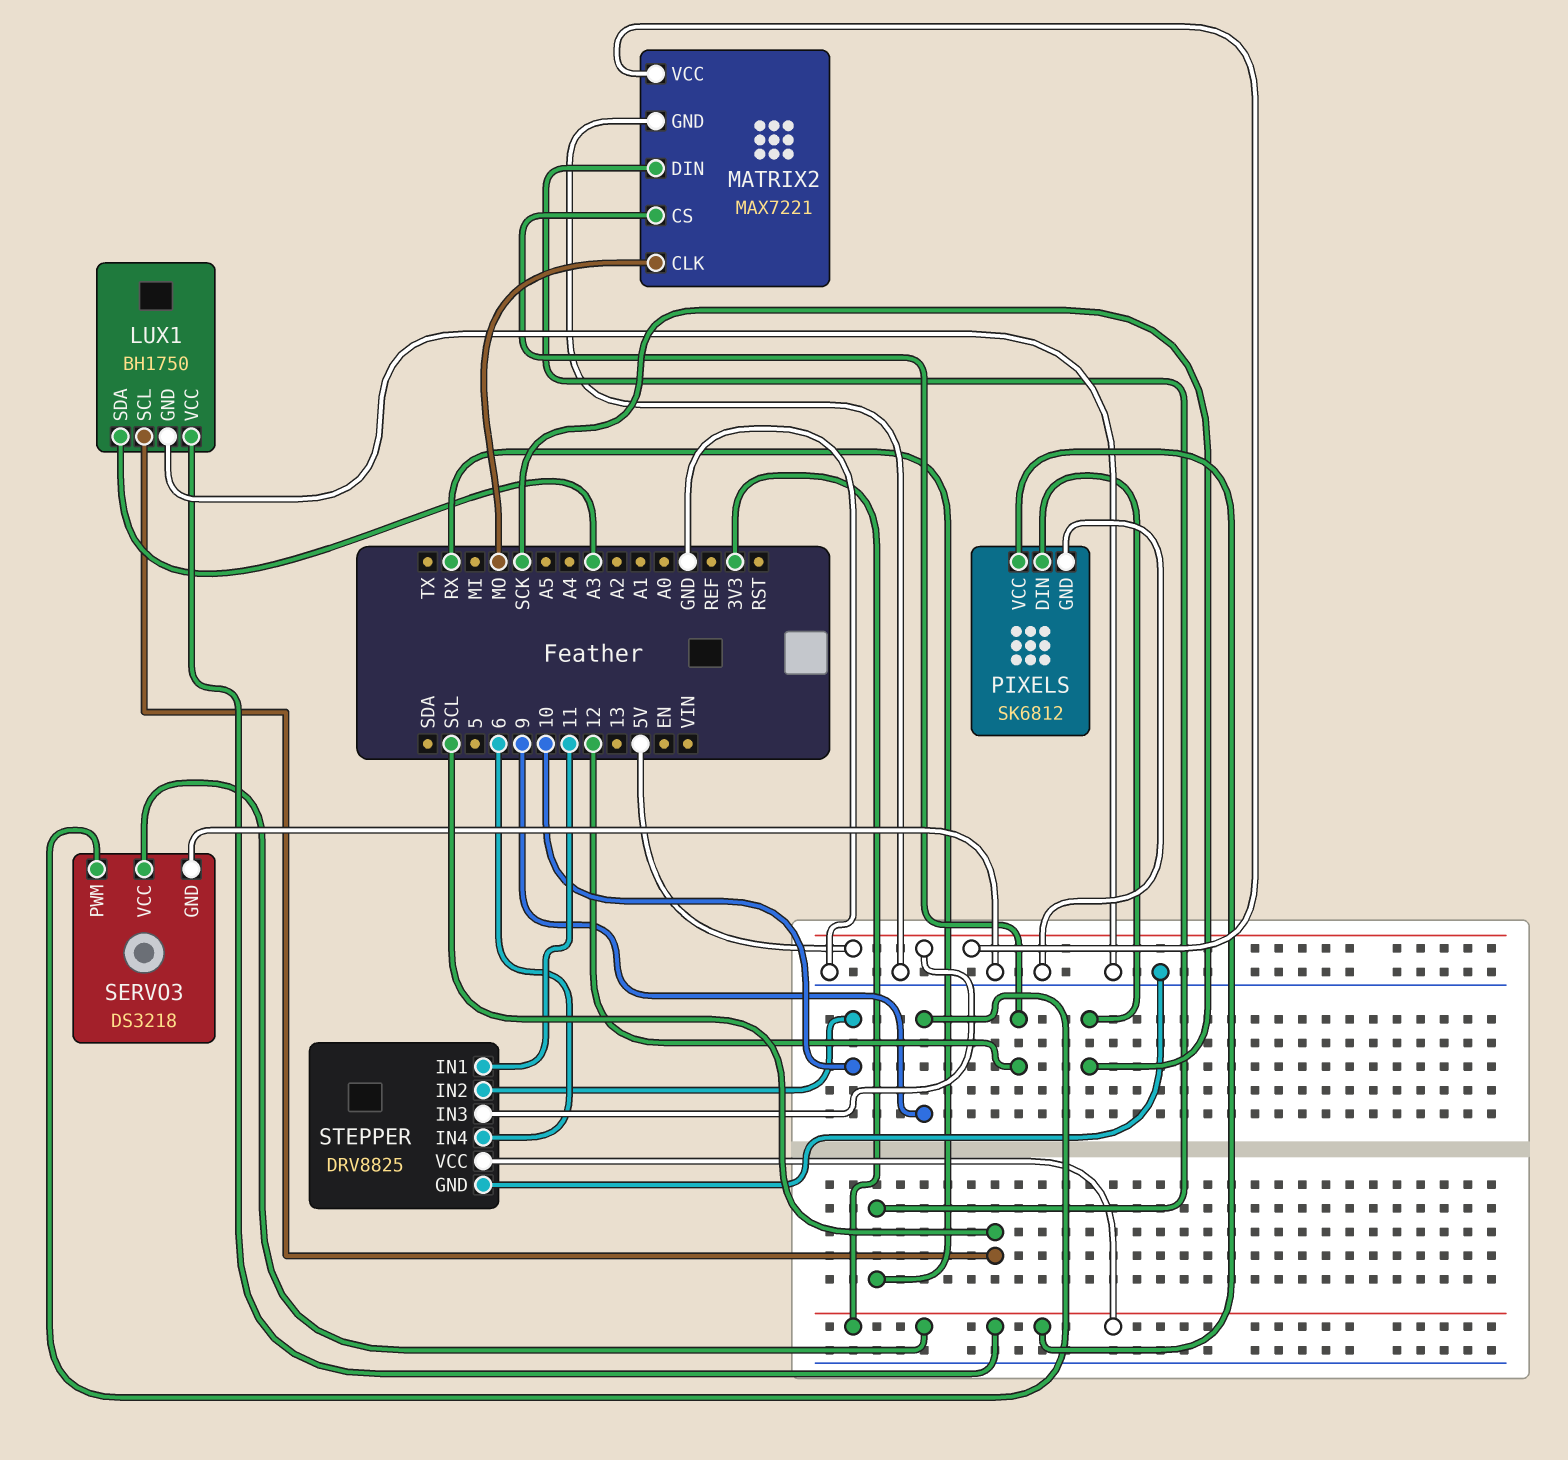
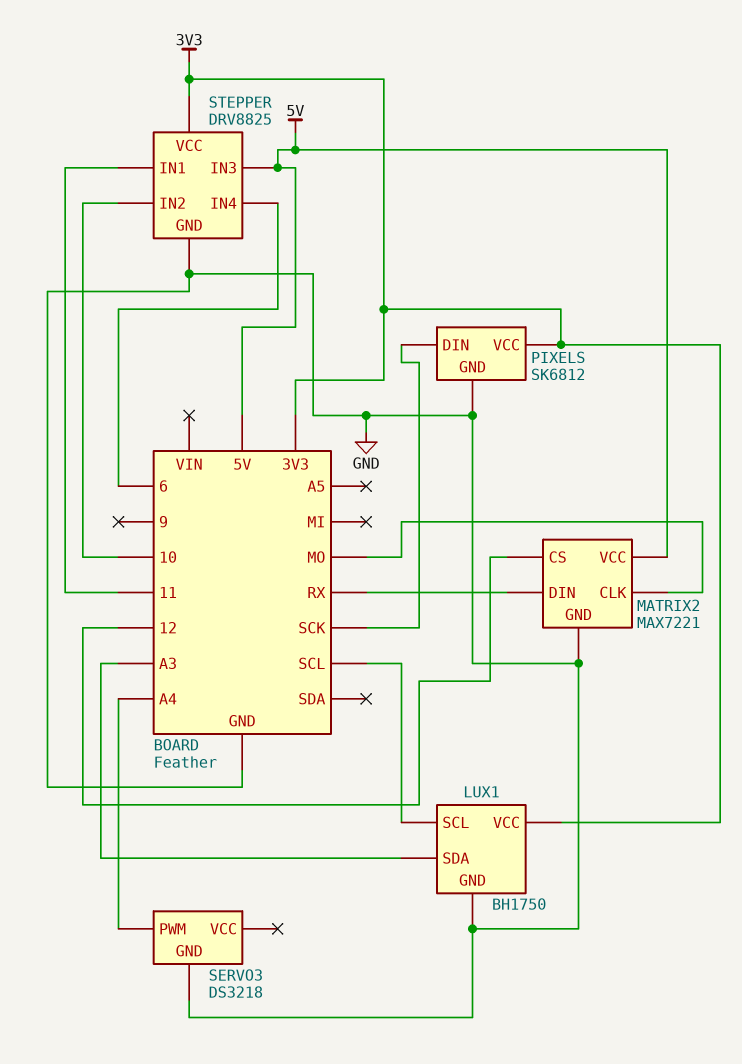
SERVO3 pin PWM: 9 -> A4
SERVO3 pin VCC: 3V3 -> none

